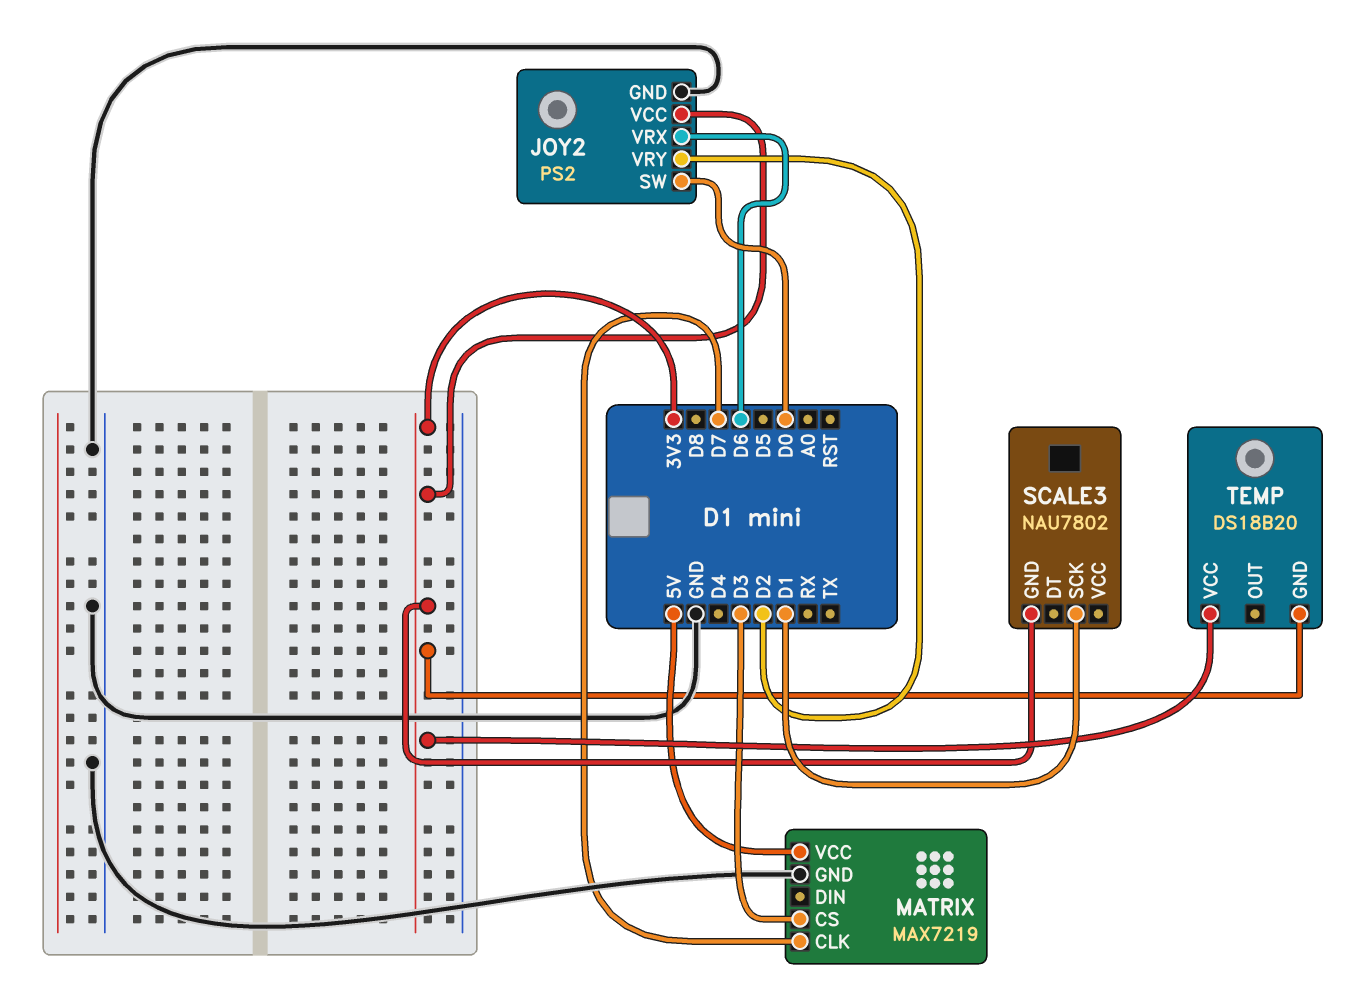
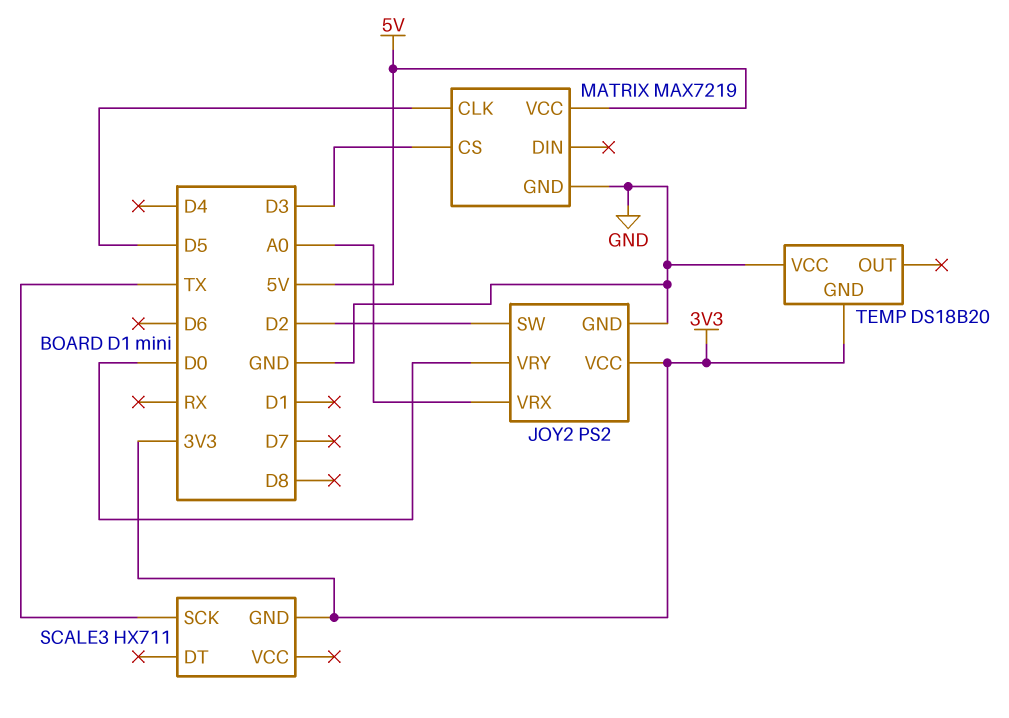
JOY2 pin SW: D0 -> D2
JOY2 pin VRX: D6 -> A0
JOY2 pin VRY: D2 -> D0
MATRIX pin CLK: D7 -> D5
SCALE3: NAU7802 -> HX711
SCALE3 pin SCK: D1 -> TX
TEMP pin VCC: 3V3 -> GND

